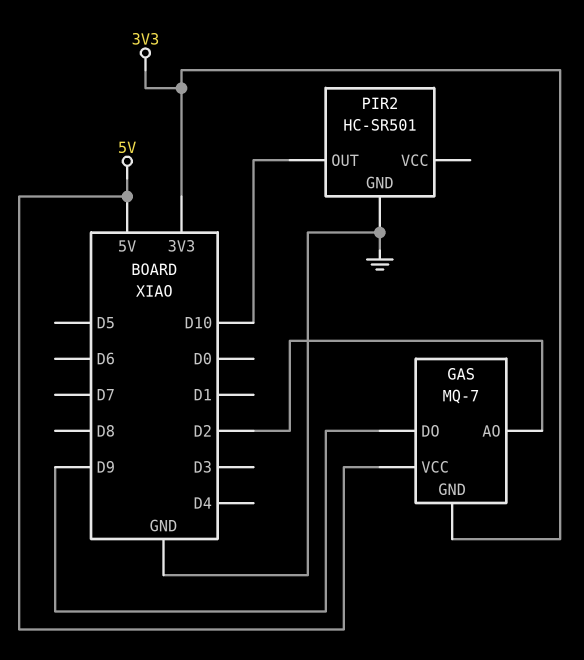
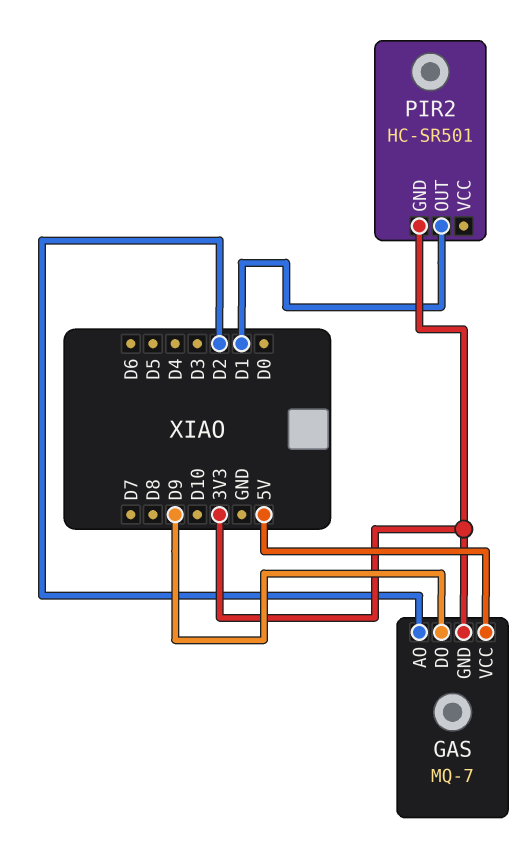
PIR2 pin GND: GND -> 3V3
PIR2 pin OUT: D10 -> D1

